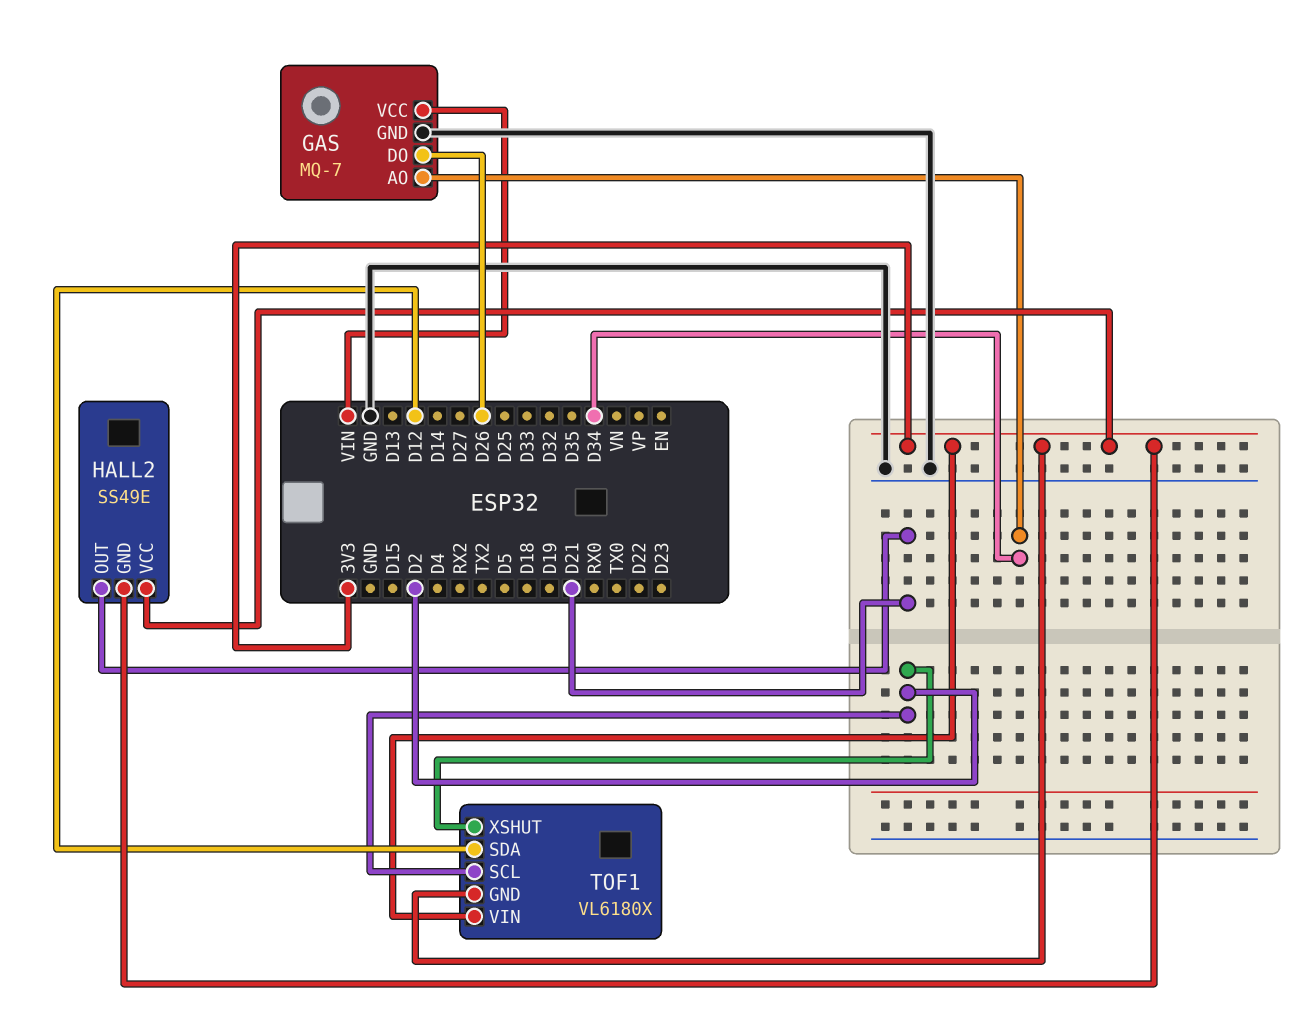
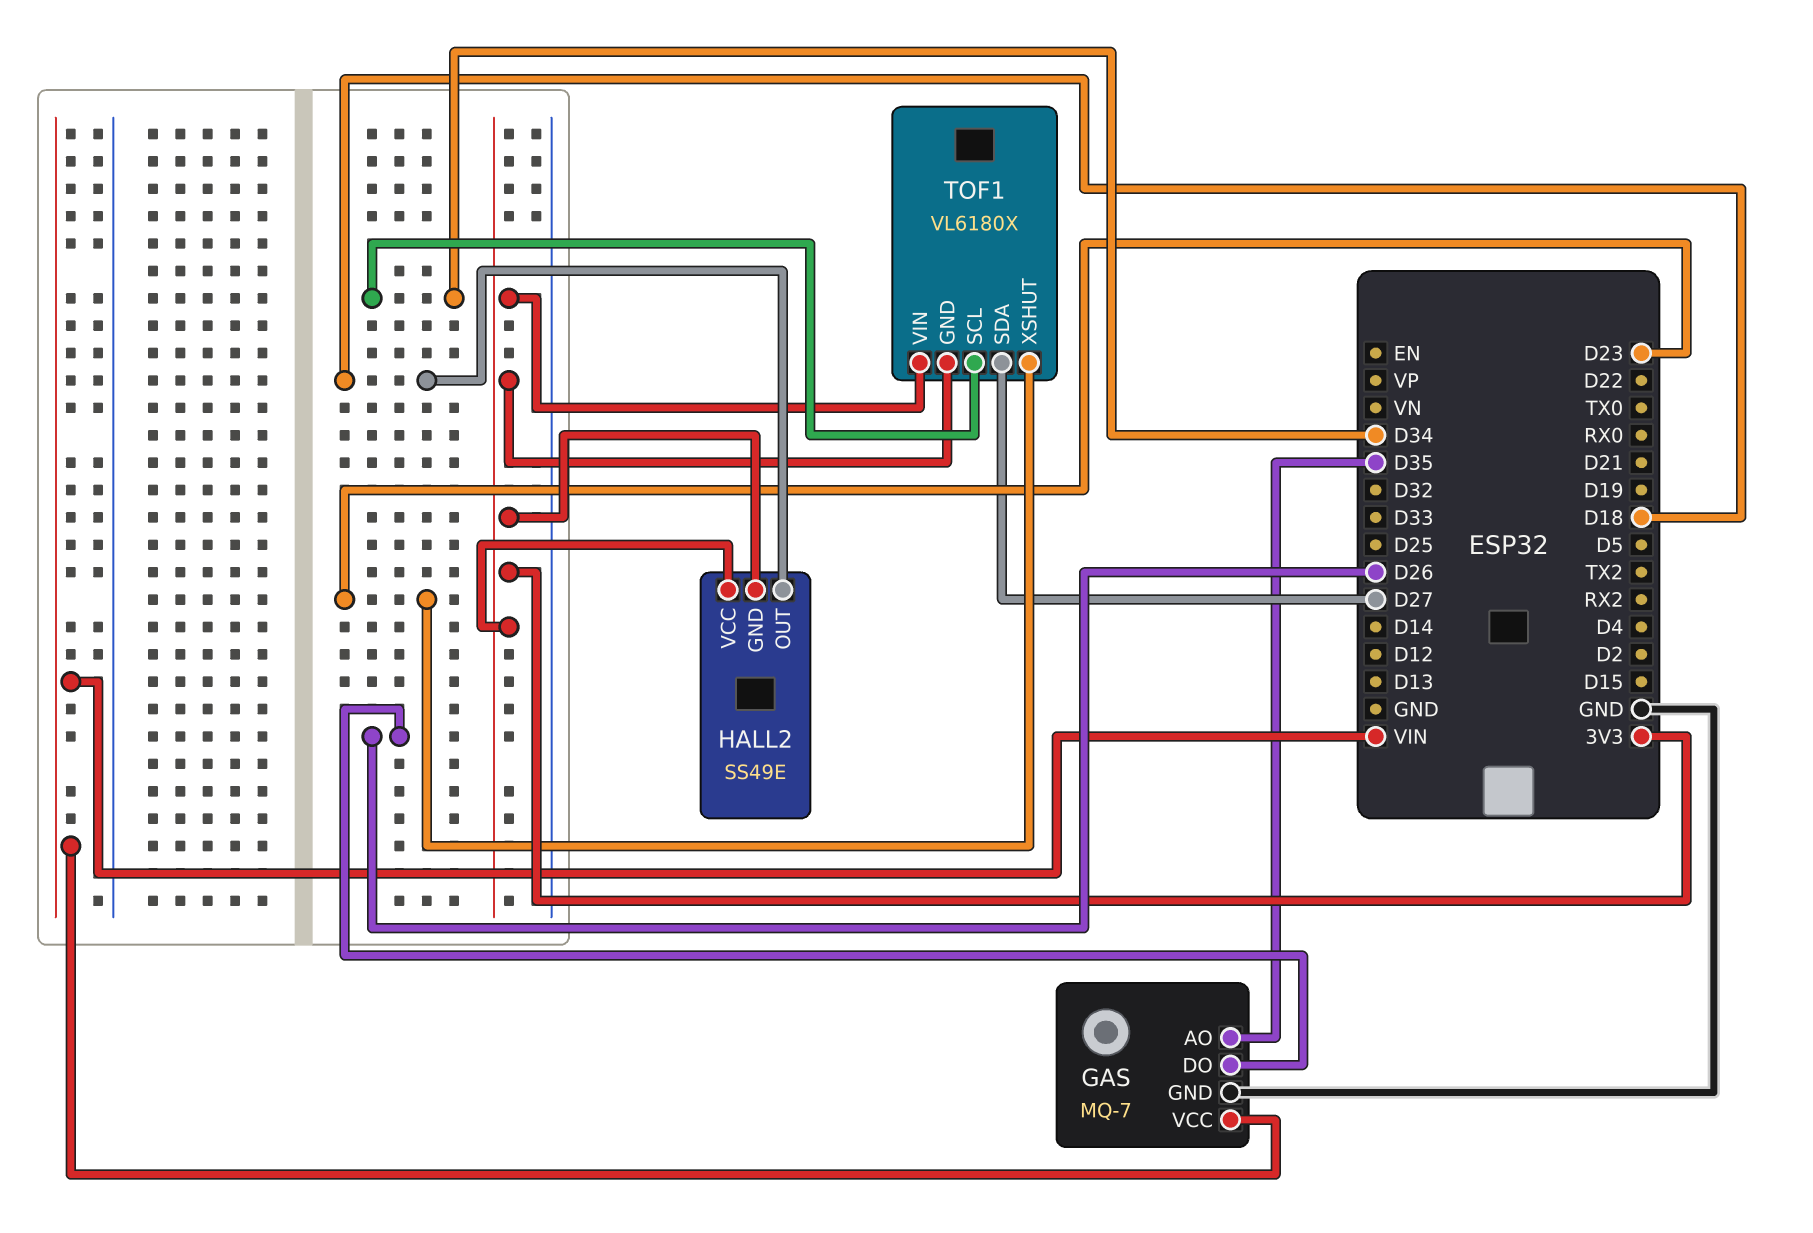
GAS pin AO: D34 -> D35
HALL2 pin OUT: D21 -> D18
TOF1 pin SCL: D2 -> D34
TOF1 pin SDA: D12 -> D27
TOF1 pin XSHUT: D2 -> D23

